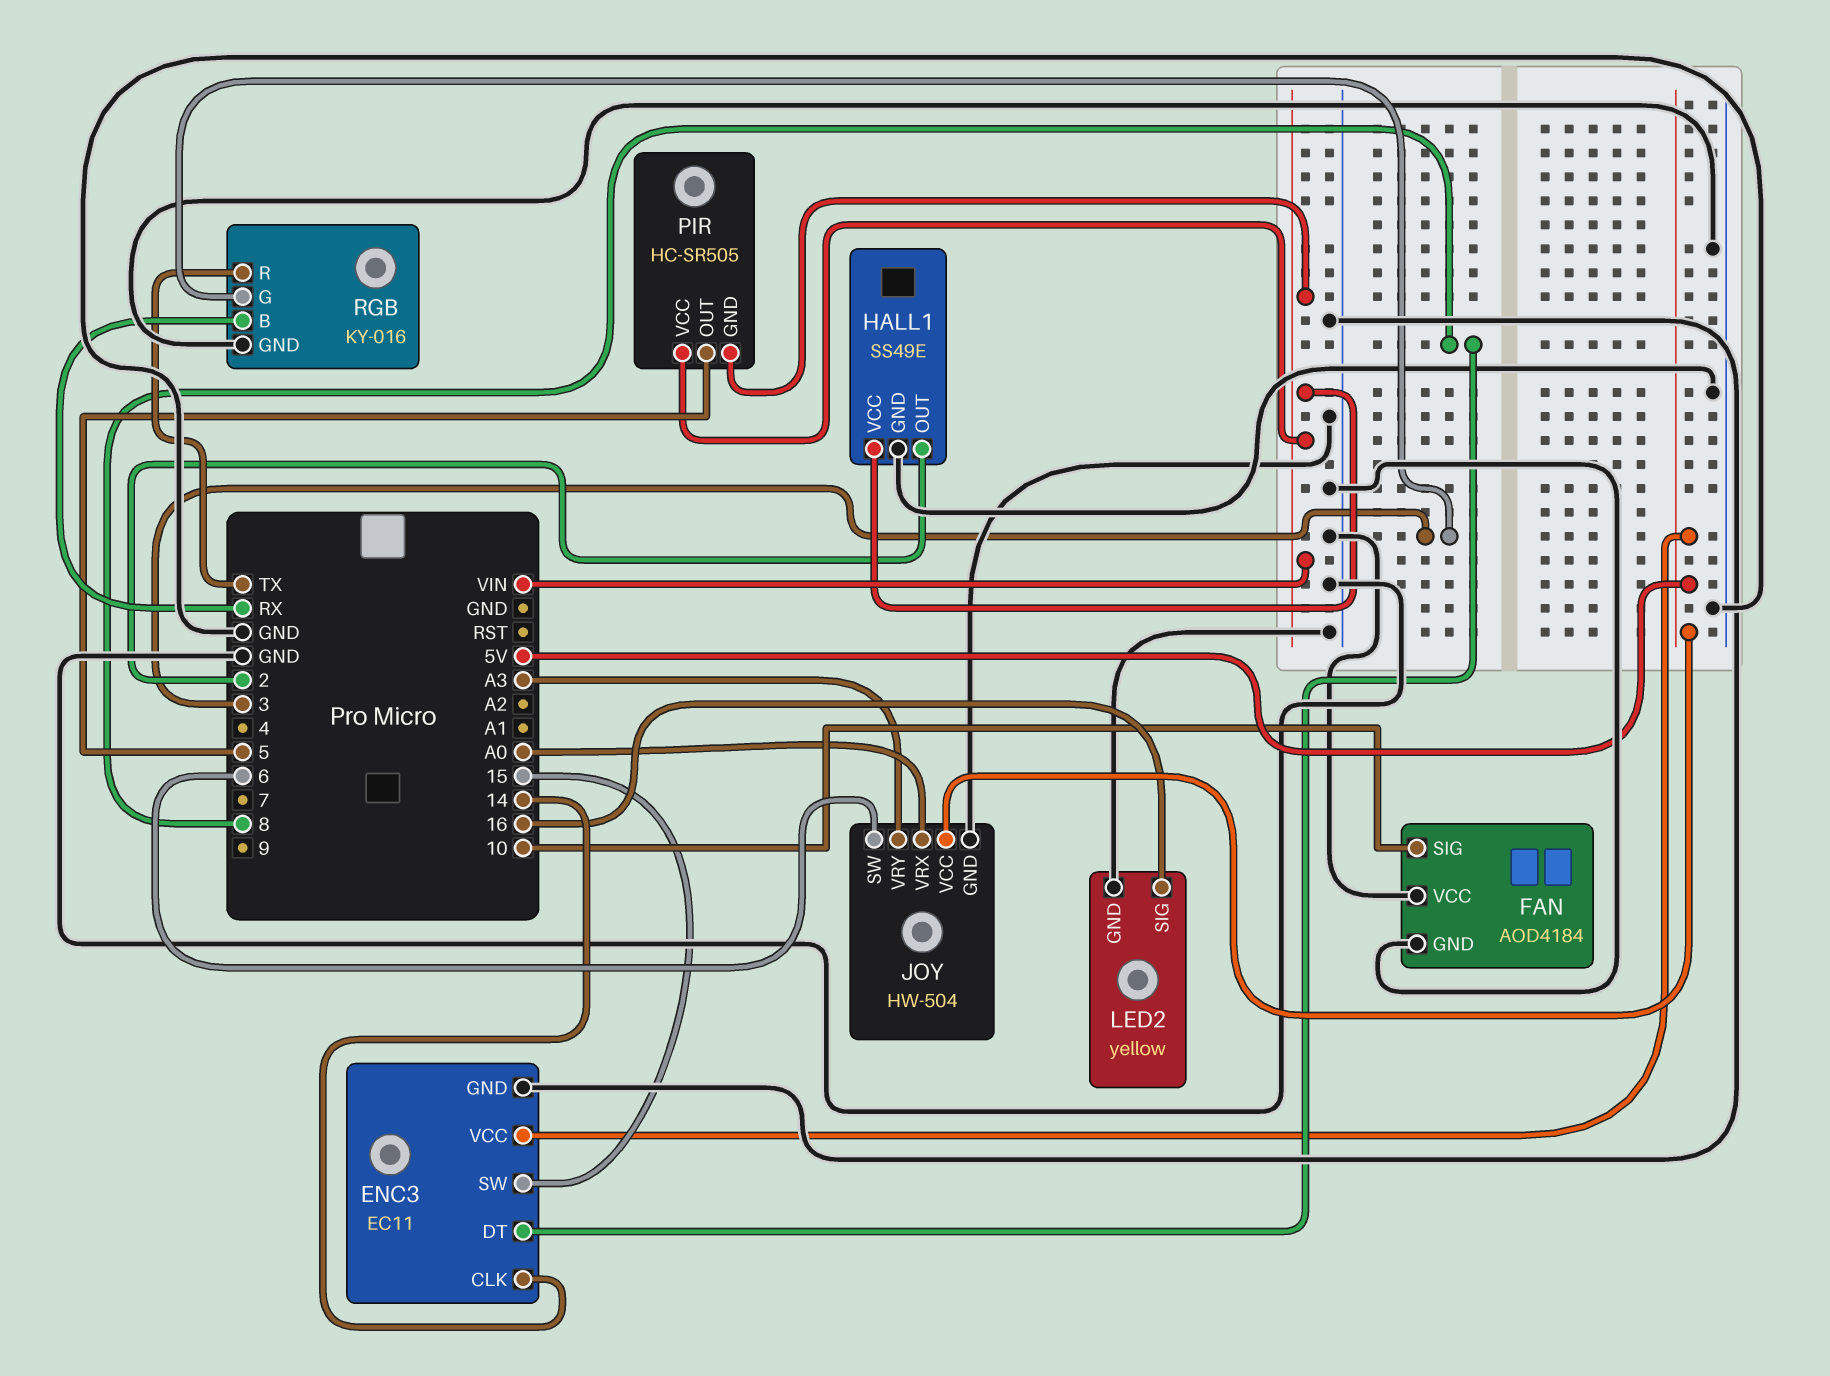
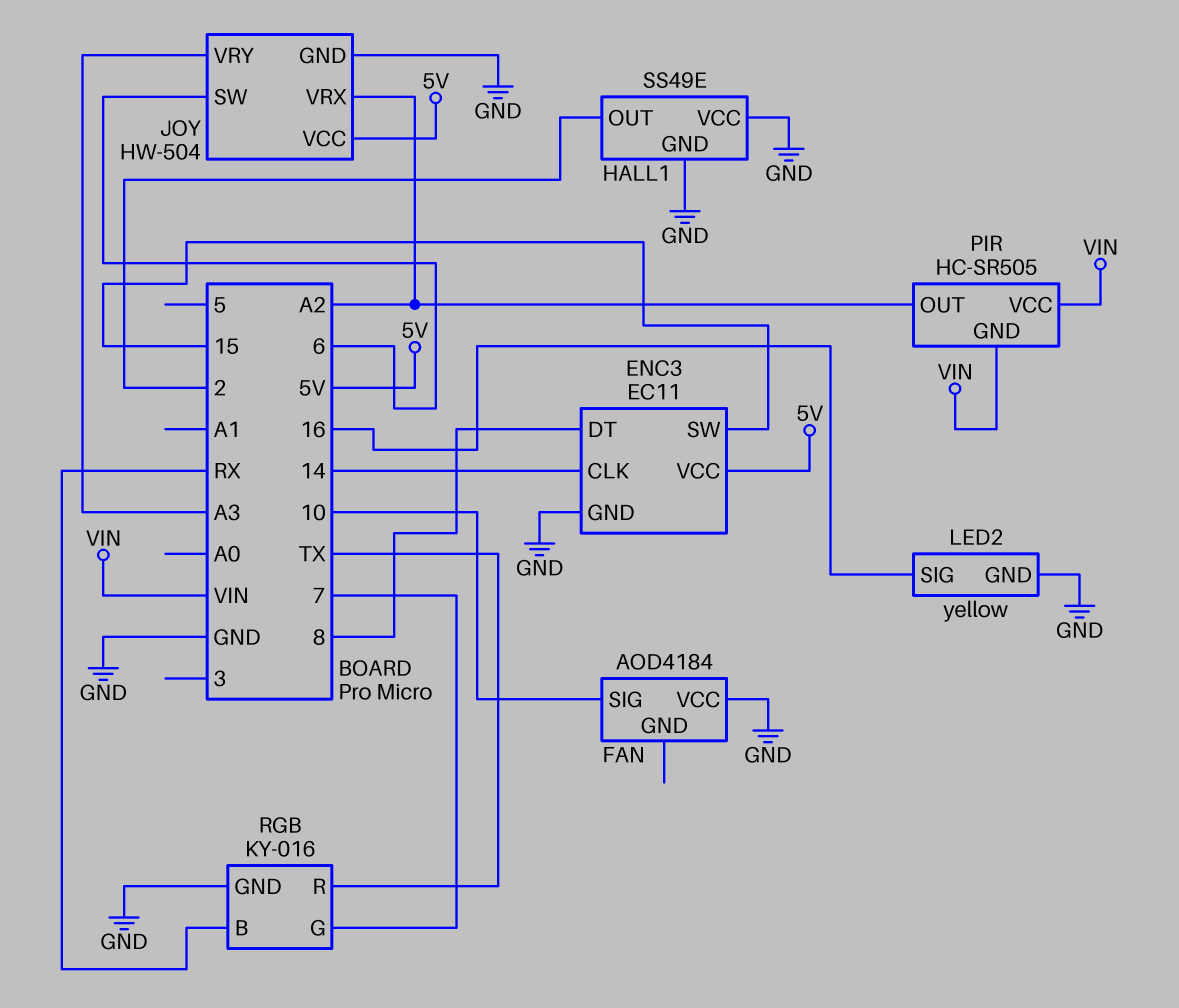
FAN pin GND: GND -> none
HALL1 pin VCC: VIN -> GND
JOY pin VRX: A0 -> A2
PIR pin OUT: 5 -> A2
RGB pin G: 3 -> 7

